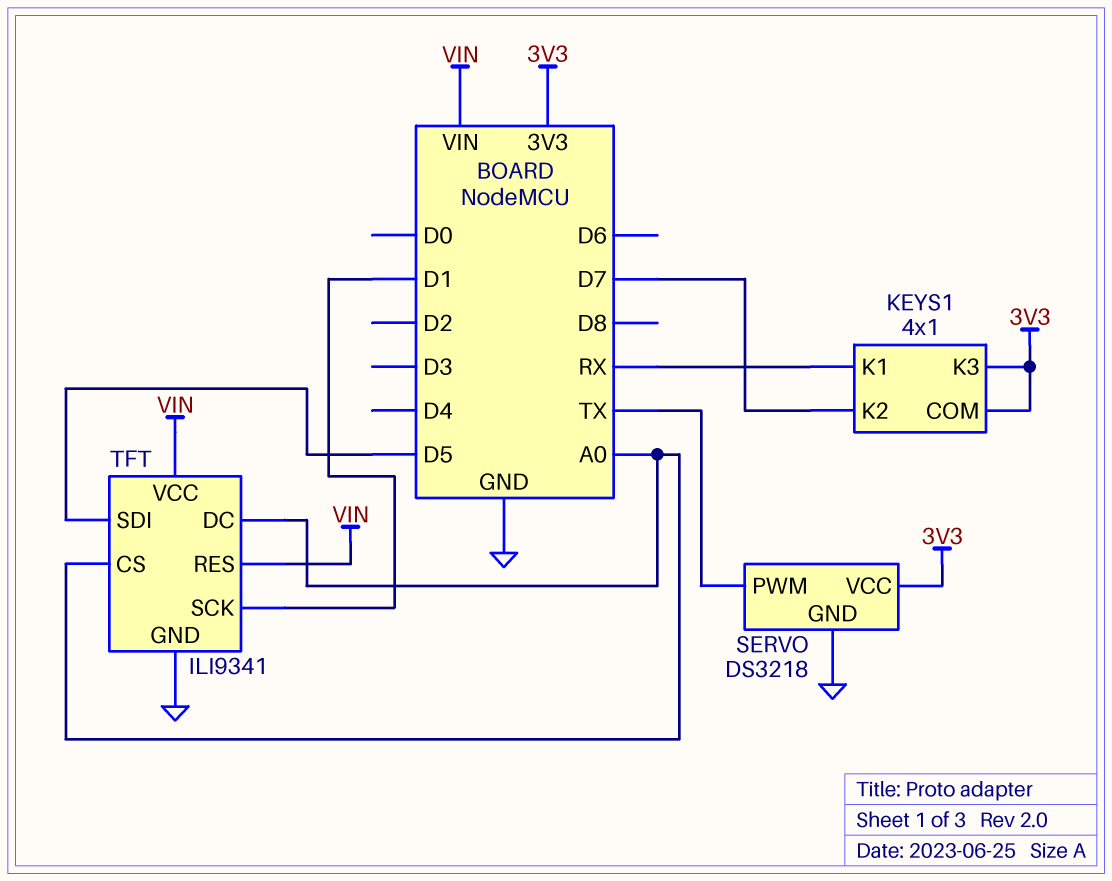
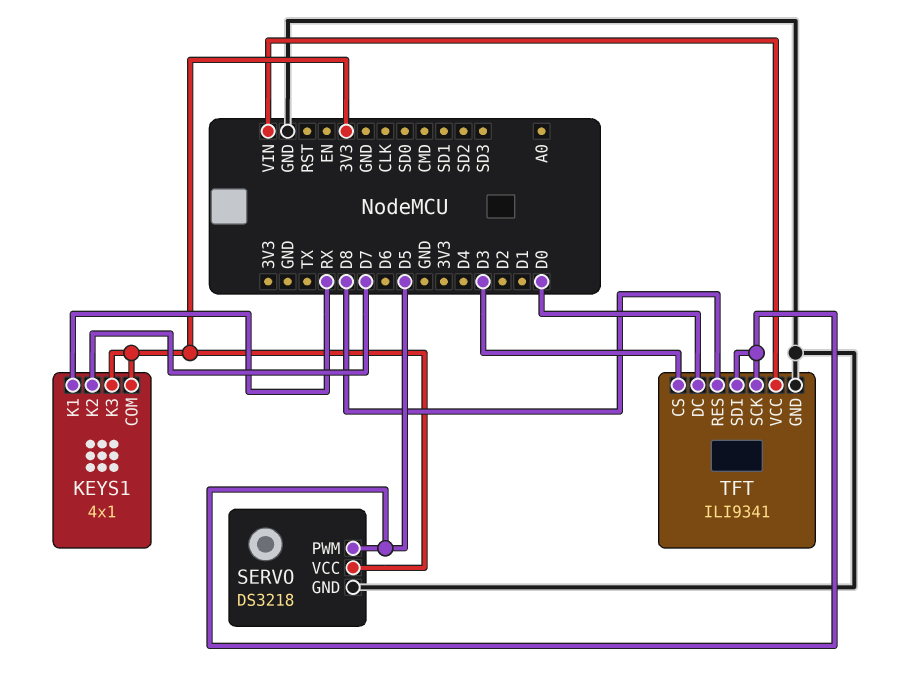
SERVO pin PWM: TX -> D5
TFT pin CS: A0 -> D3
TFT pin DC: A0 -> D0
TFT pin RES: VIN -> D8
TFT pin SCK: D1 -> D5

